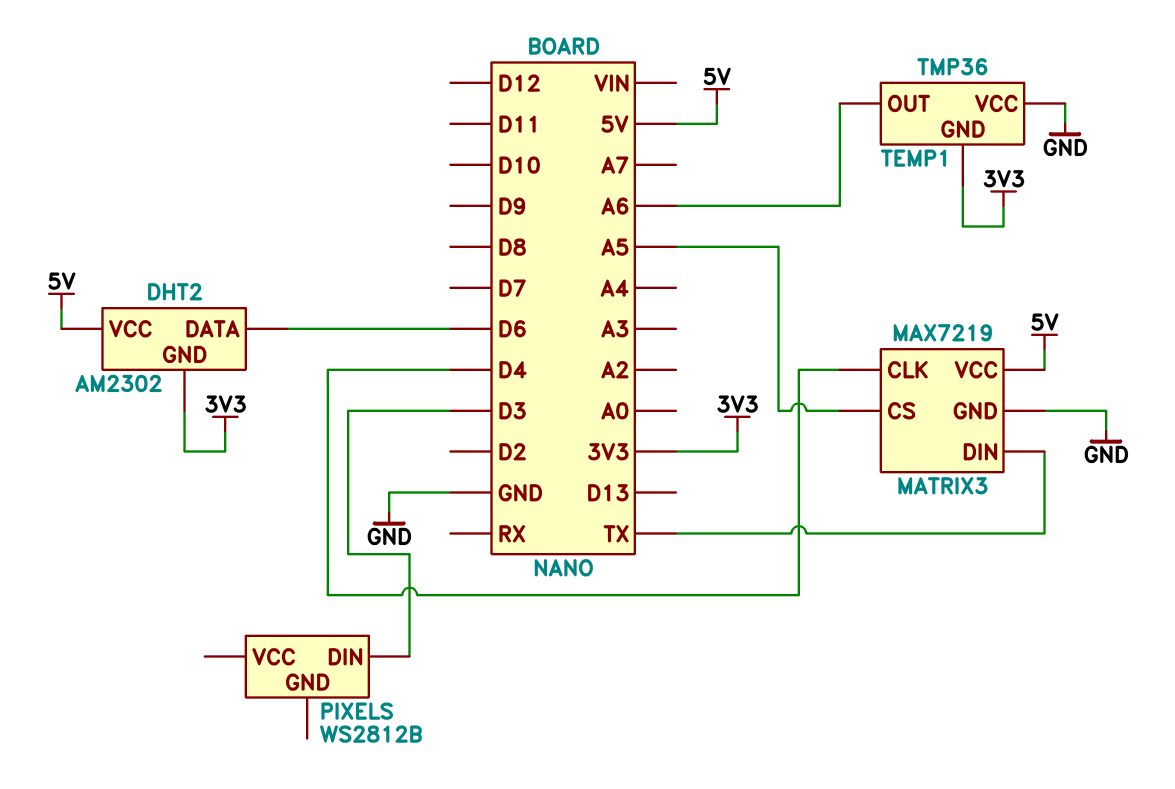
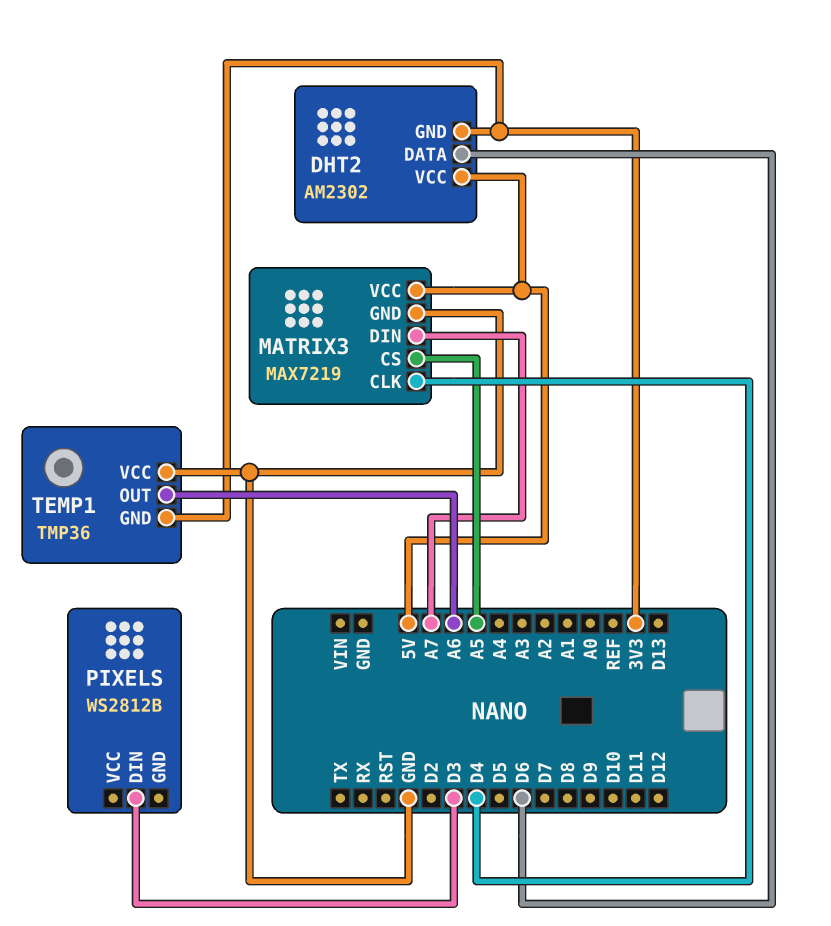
MATRIX3 pin DIN: TX -> A7

